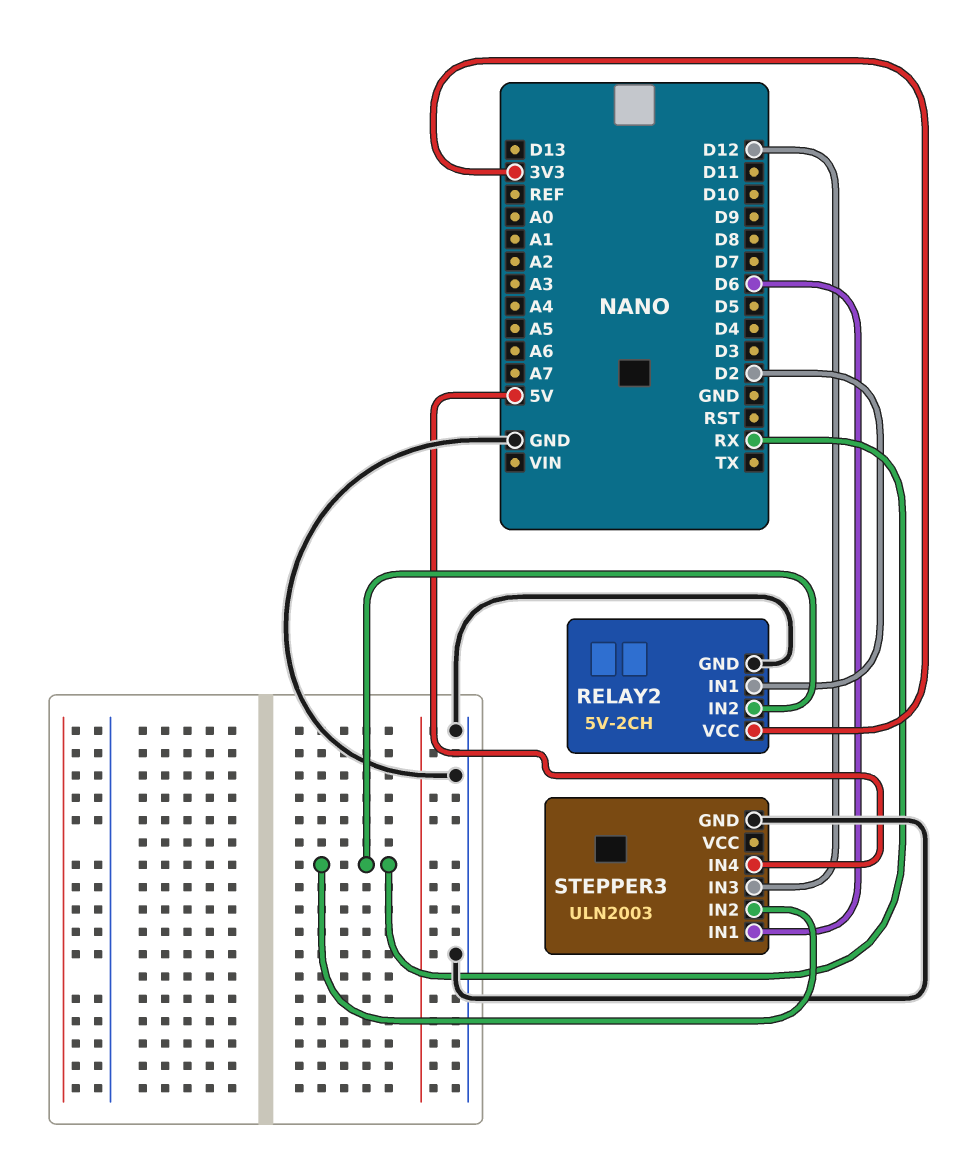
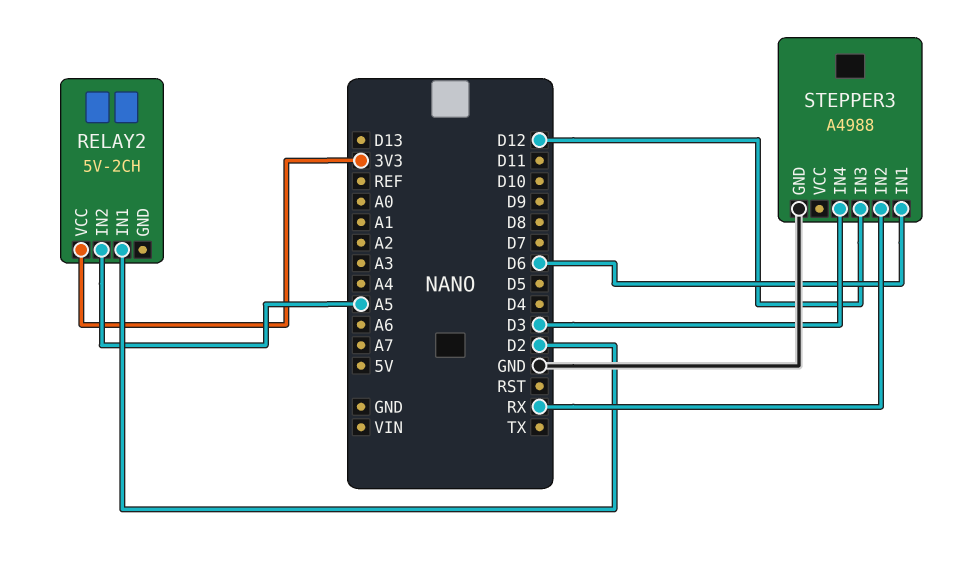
RELAY2 pin GND: GND -> none
RELAY2 pin IN2: RX -> A5
STEPPER3: ULN2003 -> A4988
STEPPER3 pin IN4: 5V -> D3

